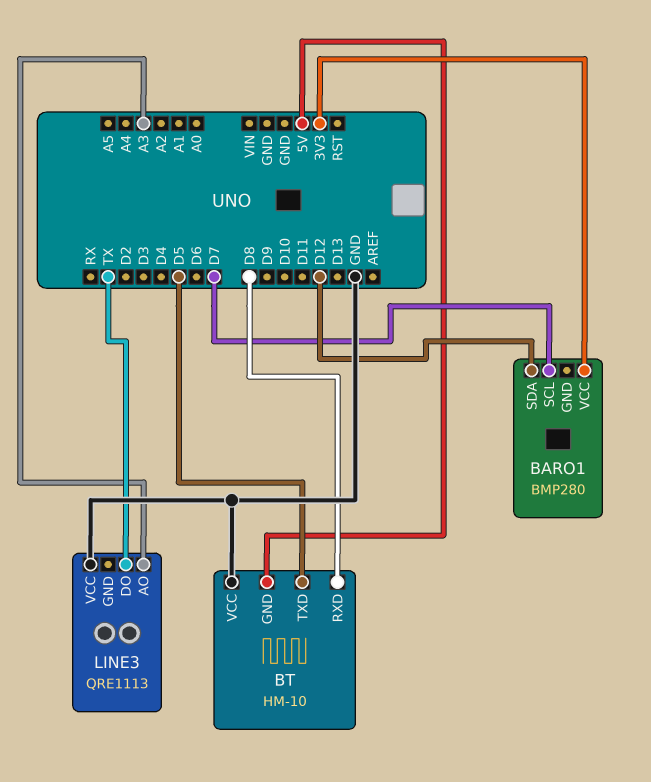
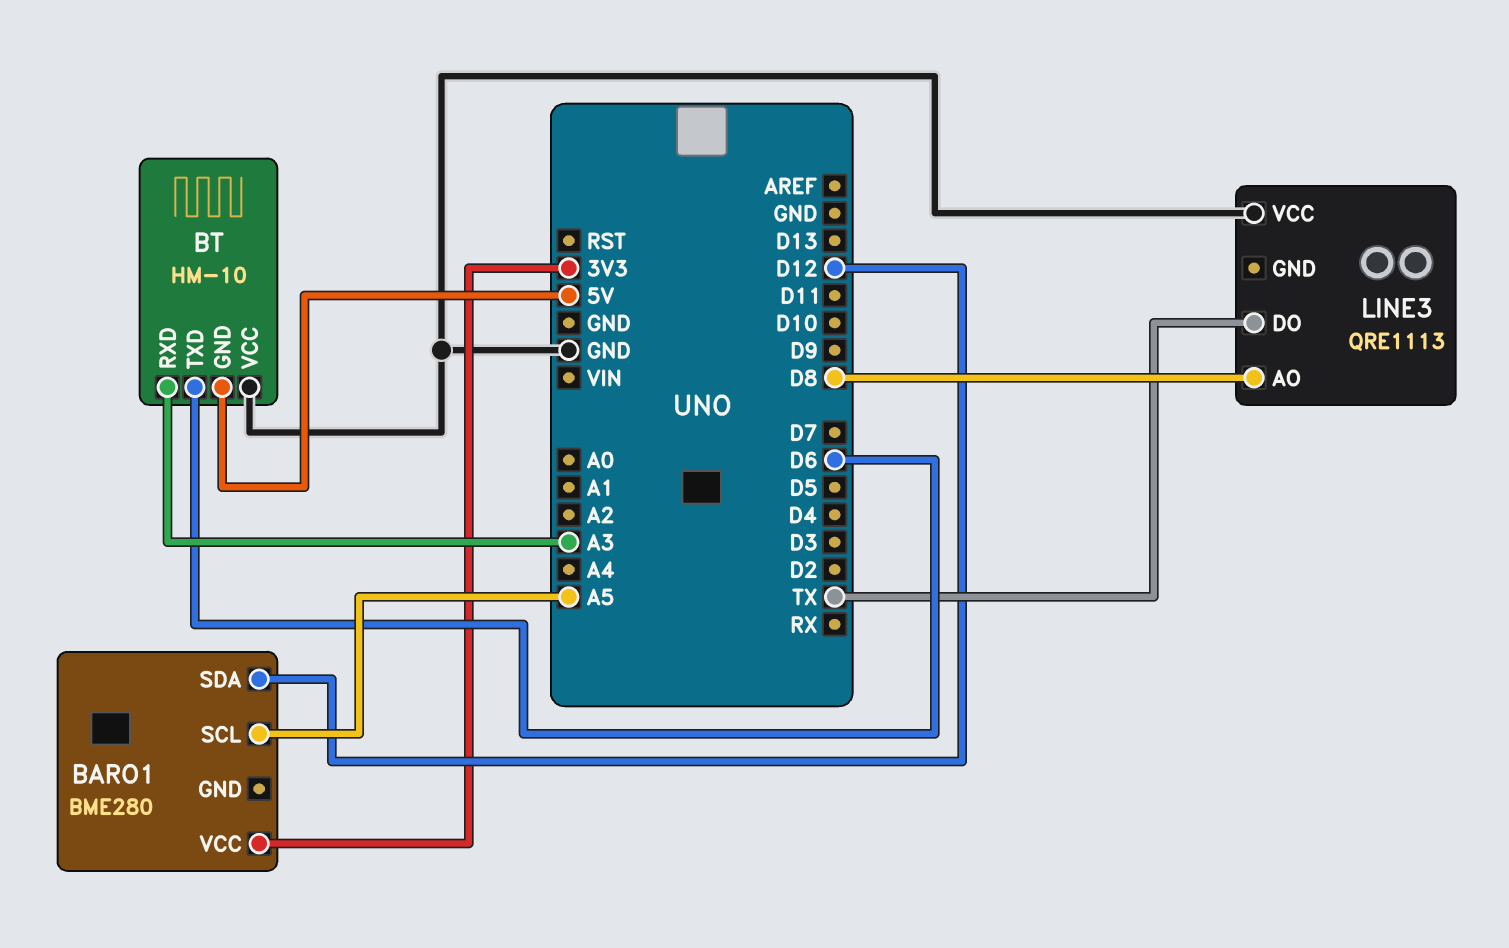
BARO1: BMP280 -> BME280
BARO1 pin SCL: D7 -> A5
BT pin RXD: D8 -> A3
BT pin TXD: D5 -> D6
LINE3 pin AO: A3 -> D8

